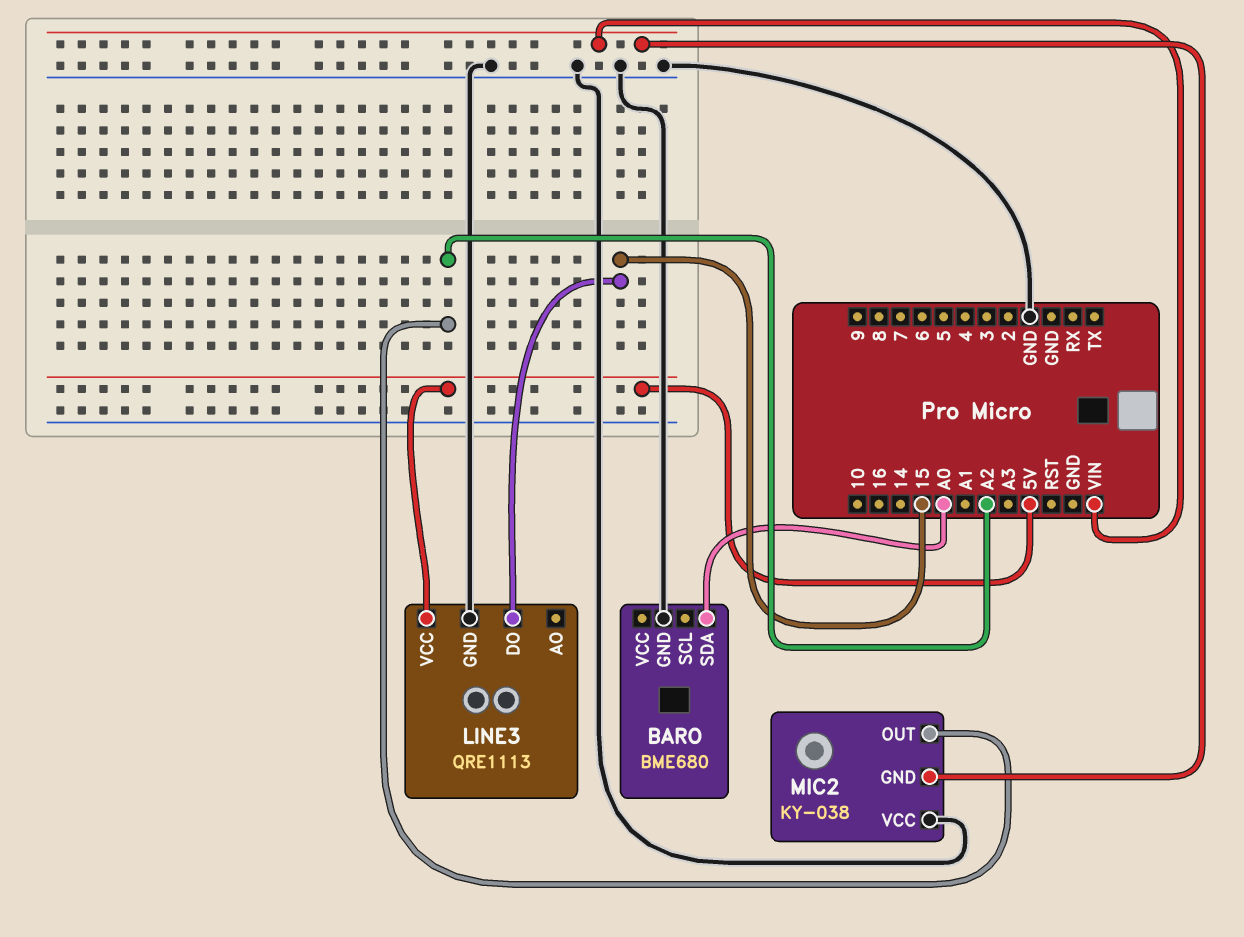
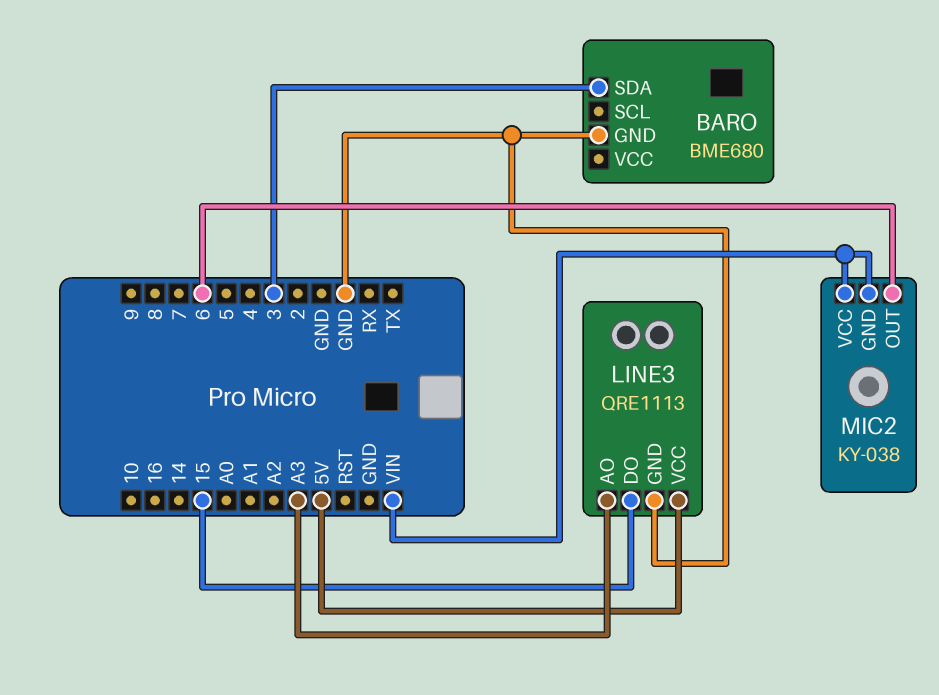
BARO pin SDA: A0 -> 3
LINE3 pin AO: none -> A3
MIC2 pin OUT: A2 -> 6
MIC2 pin VCC: GND -> VIN

